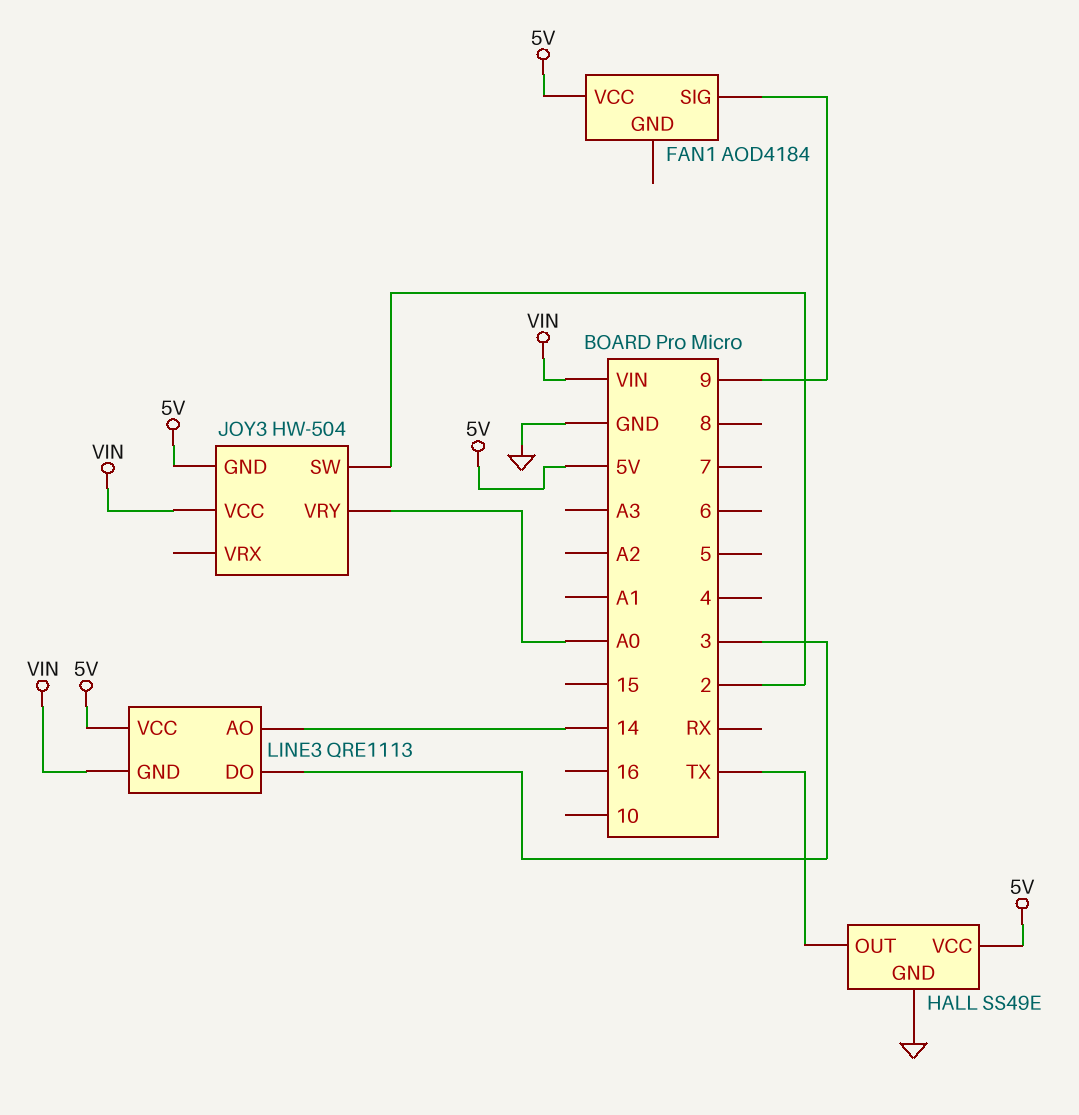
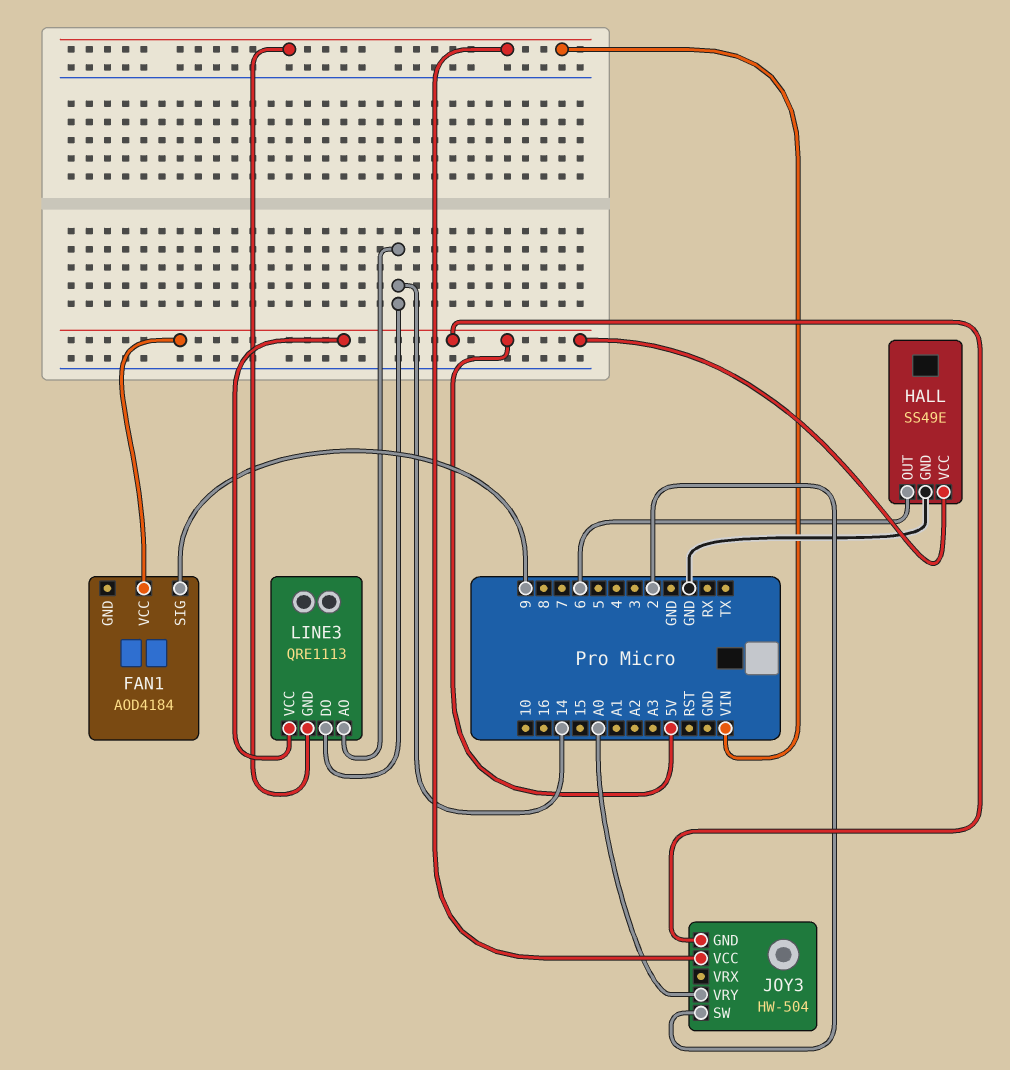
HALL pin OUT: TX -> 6
LINE3 pin DO: 3 -> 14

